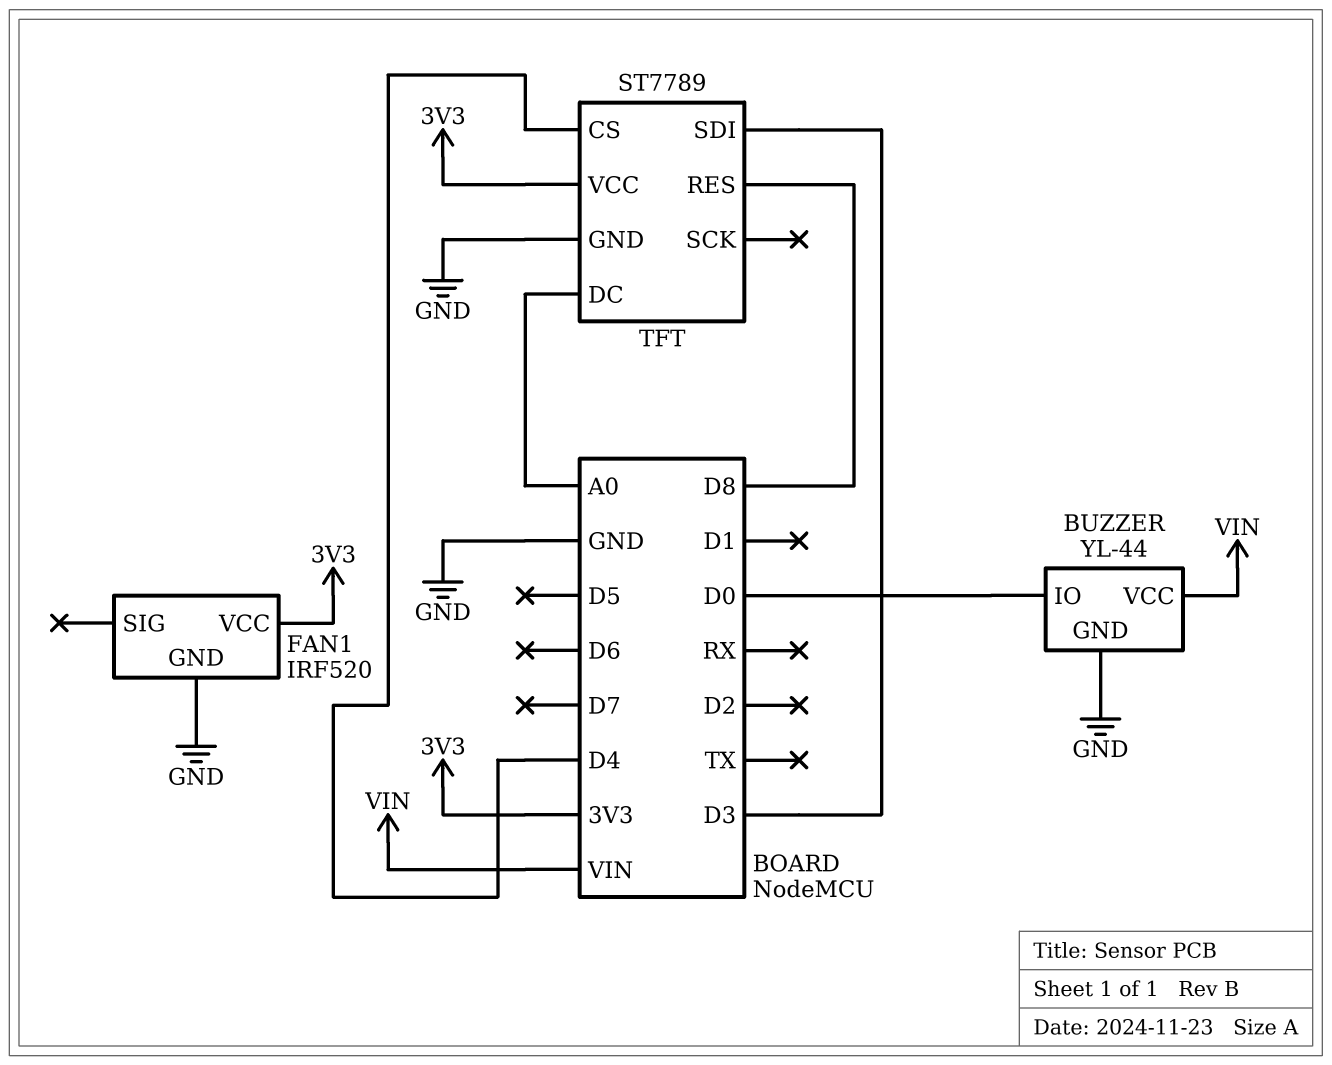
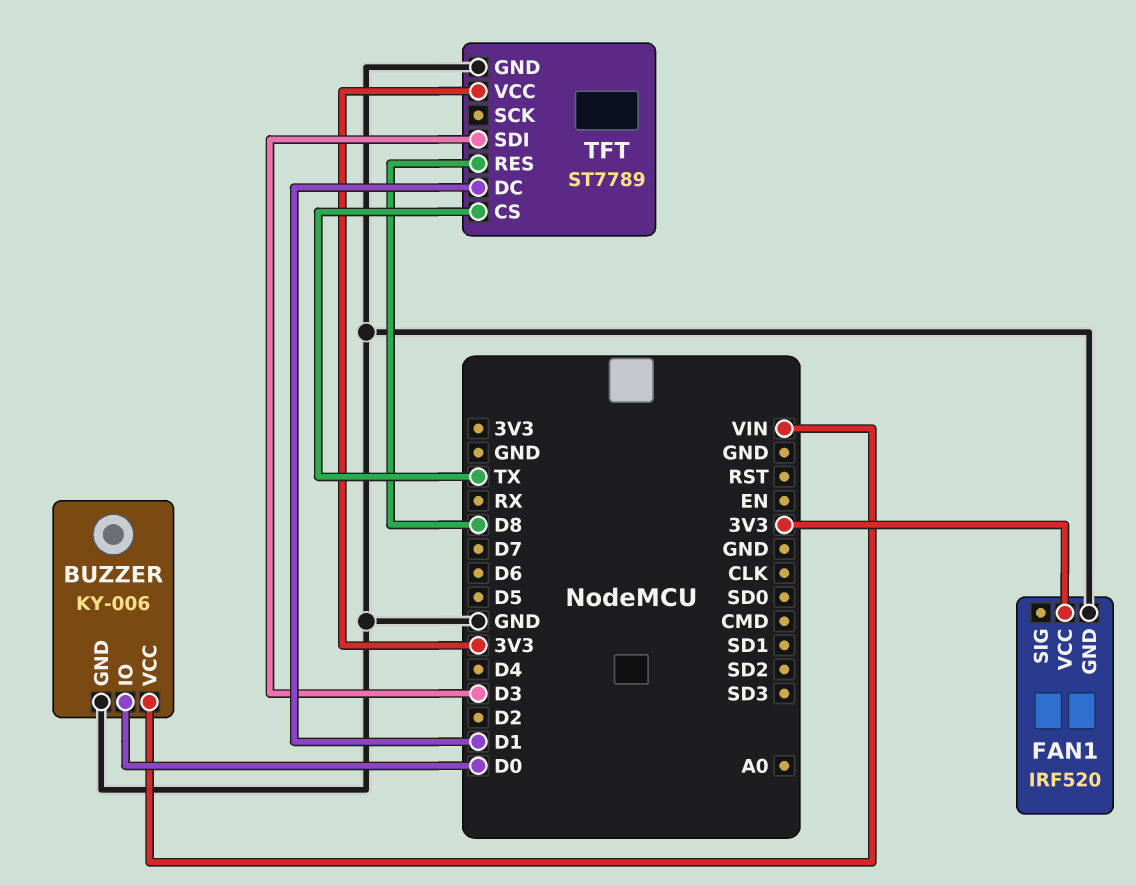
BUZZER: YL-44 -> KY-006
TFT pin CS: D4 -> TX
TFT pin DC: A0 -> D1

